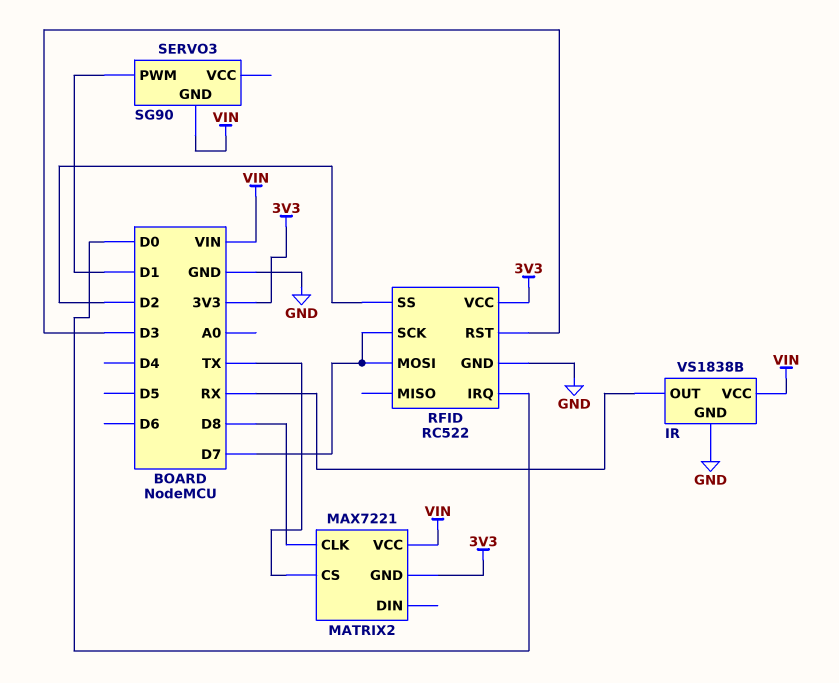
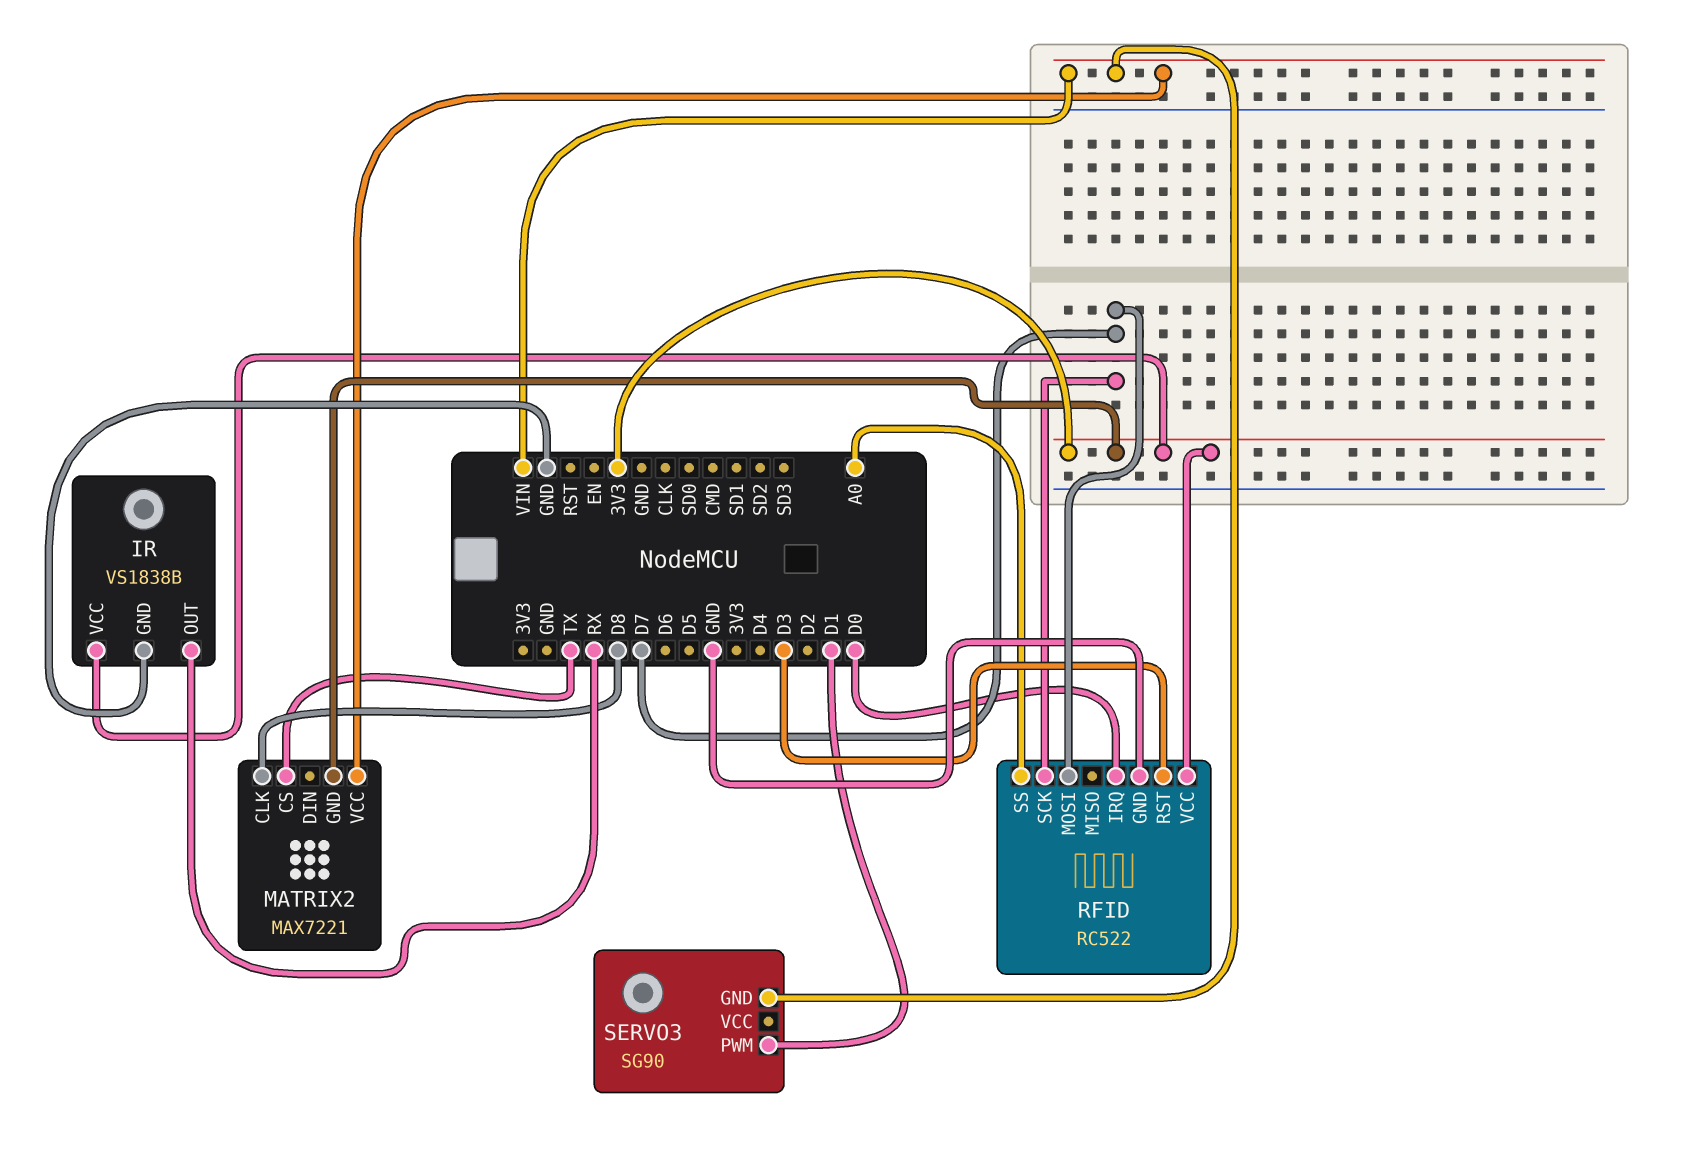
IR pin VCC: VIN -> 3V3
RFID pin SS: D2 -> A0

